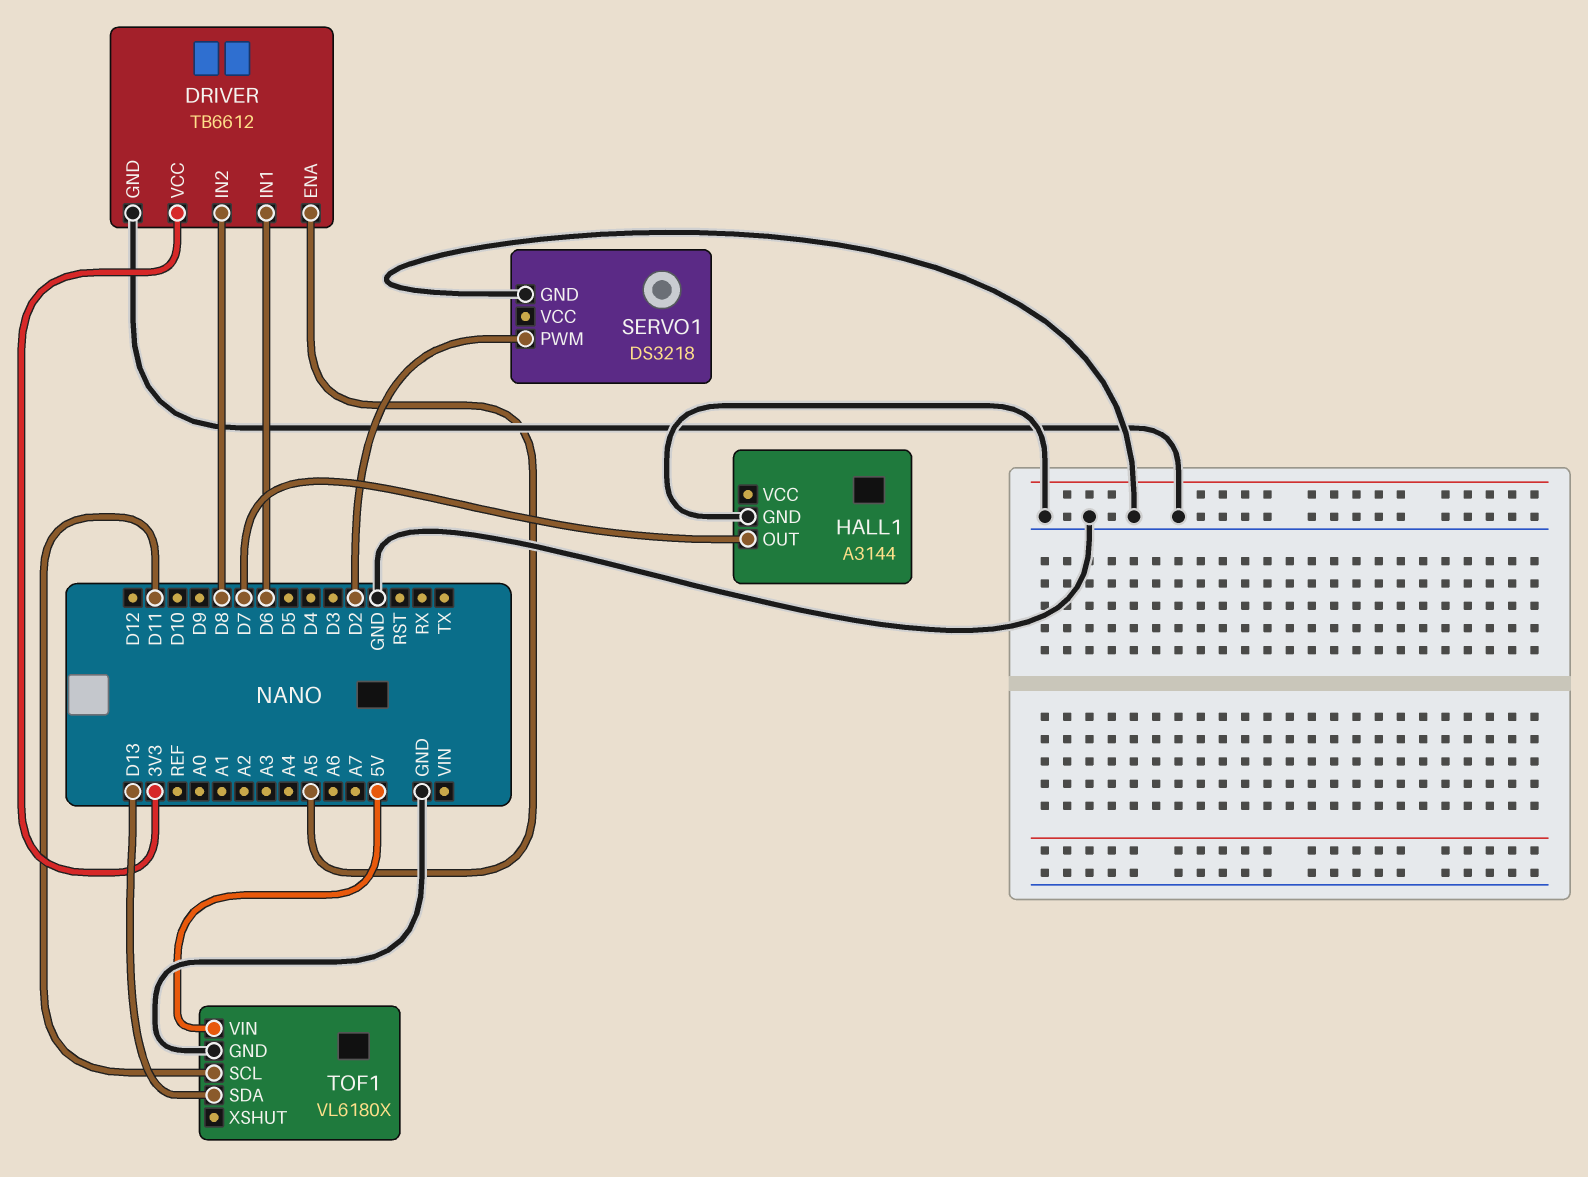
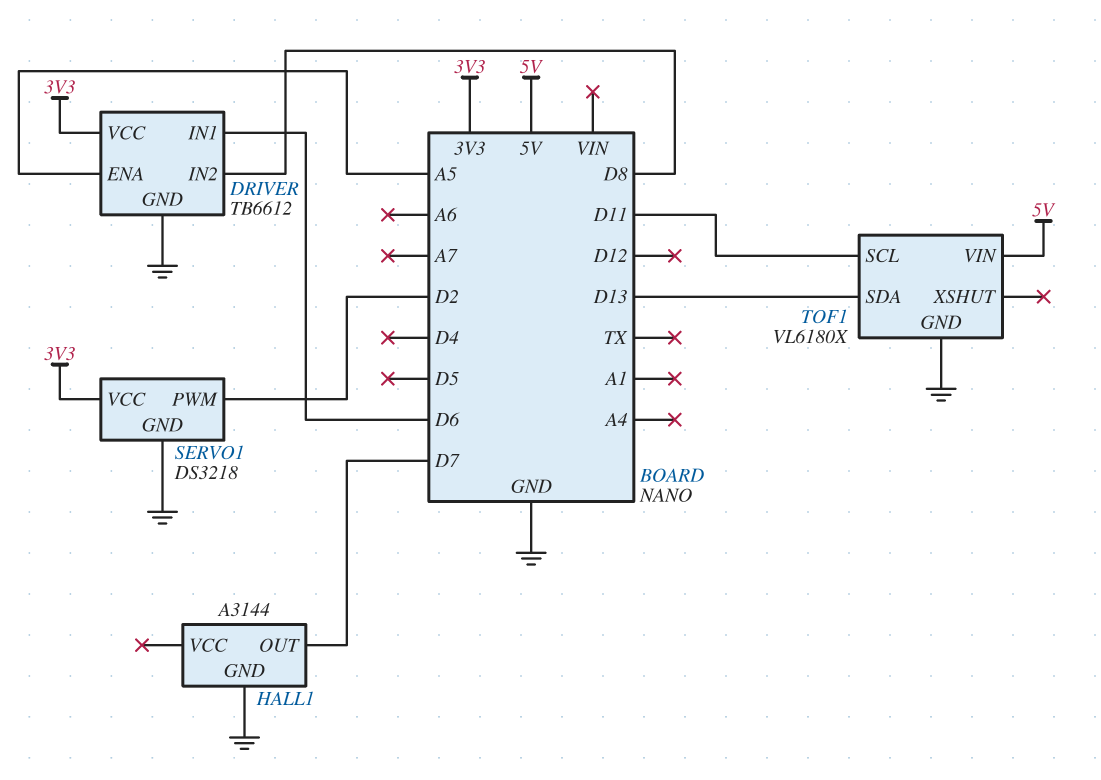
SERVO1 pin VCC: none -> 3V3

